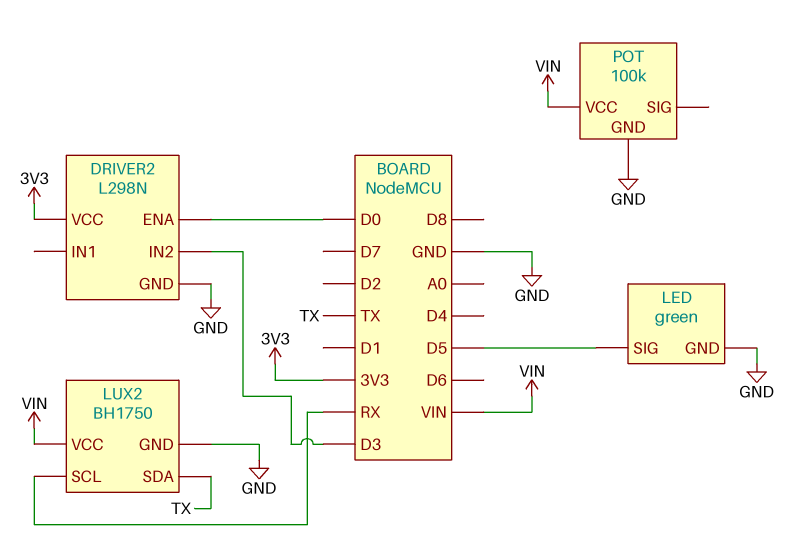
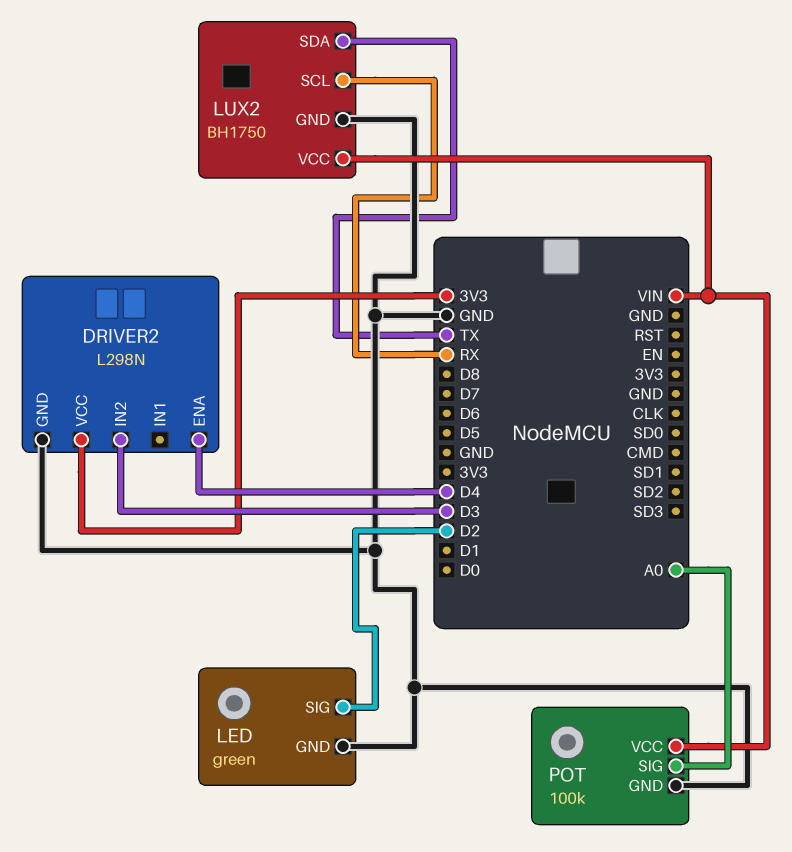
DRIVER2 pin ENA: D0 -> D4
LED pin SIG: D5 -> D2
POT pin SIG: none -> A0

